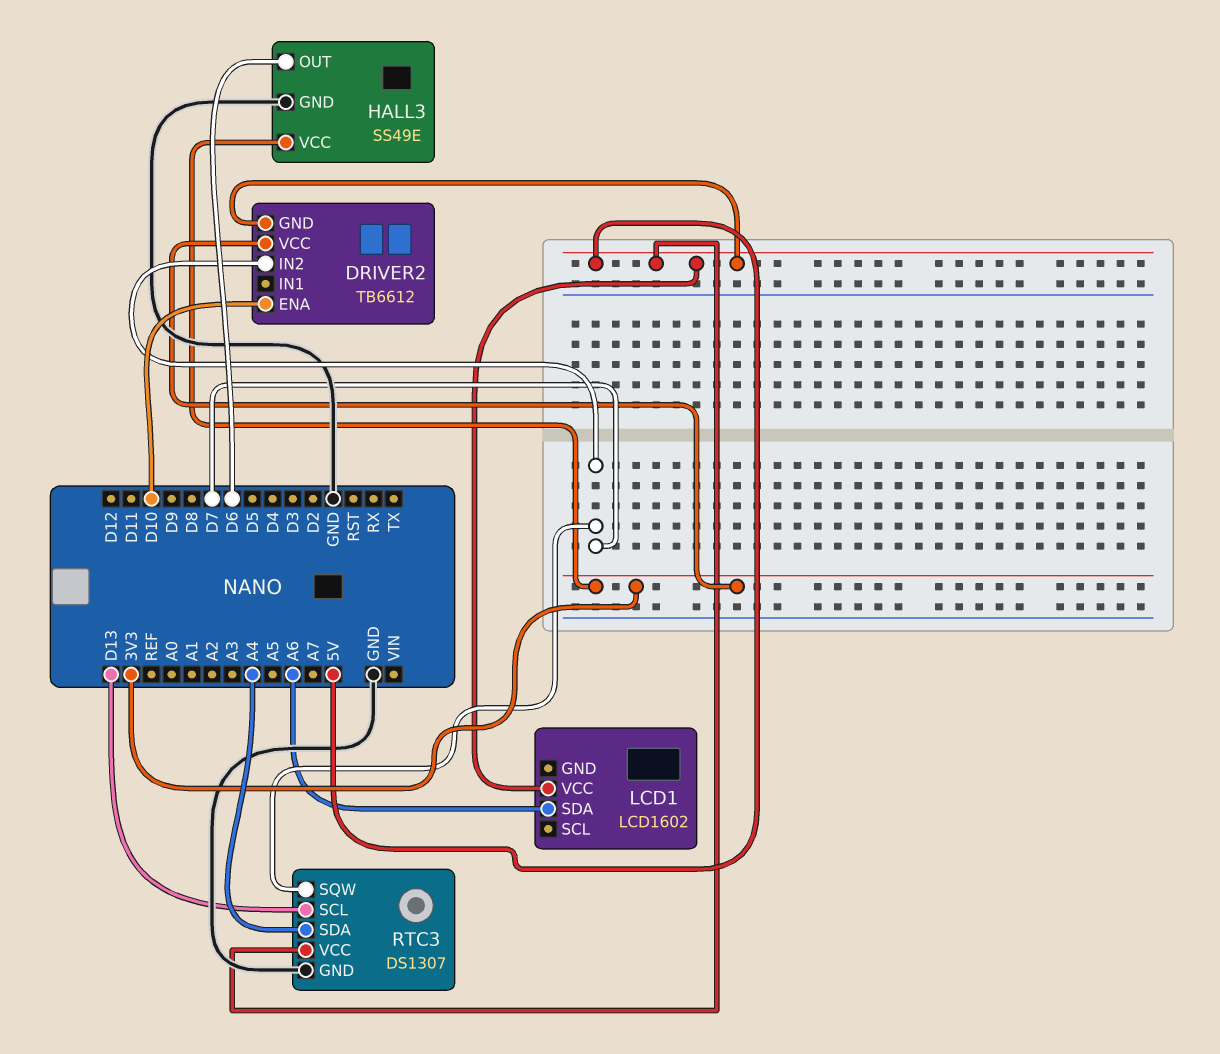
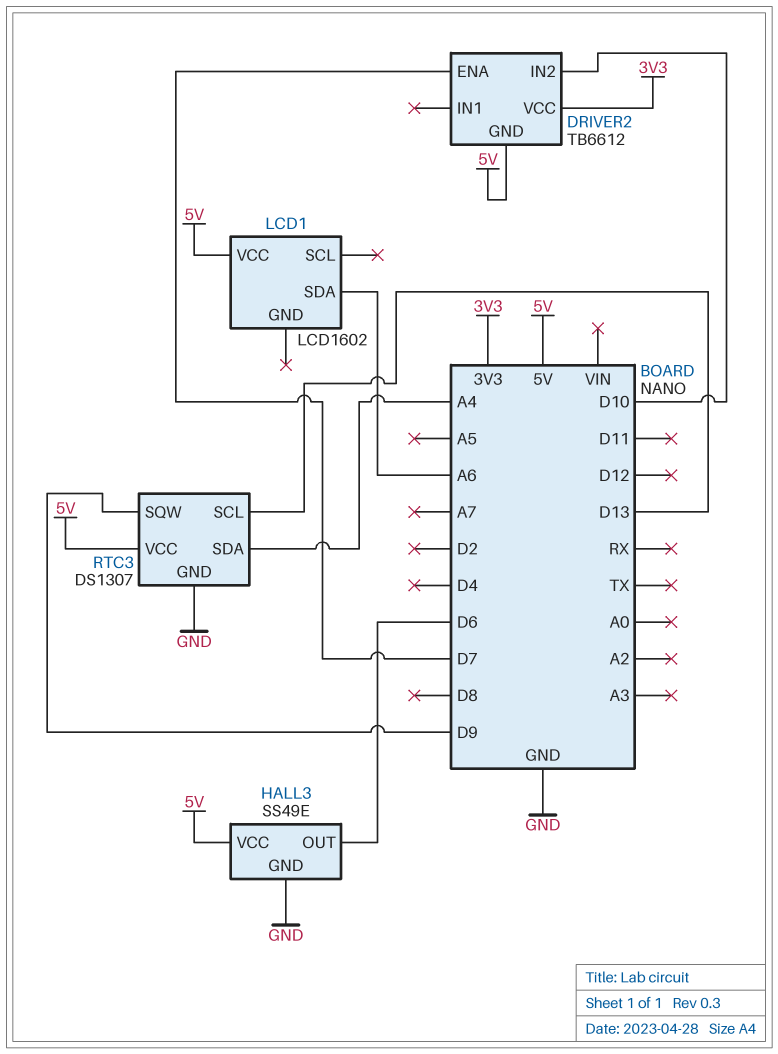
DRIVER2 pin ENA: D10 -> D7
DRIVER2 pin IN2: D7 -> D10
HALL3 pin VCC: 3V3 -> 5V
RTC3 pin SQW: D7 -> D9

